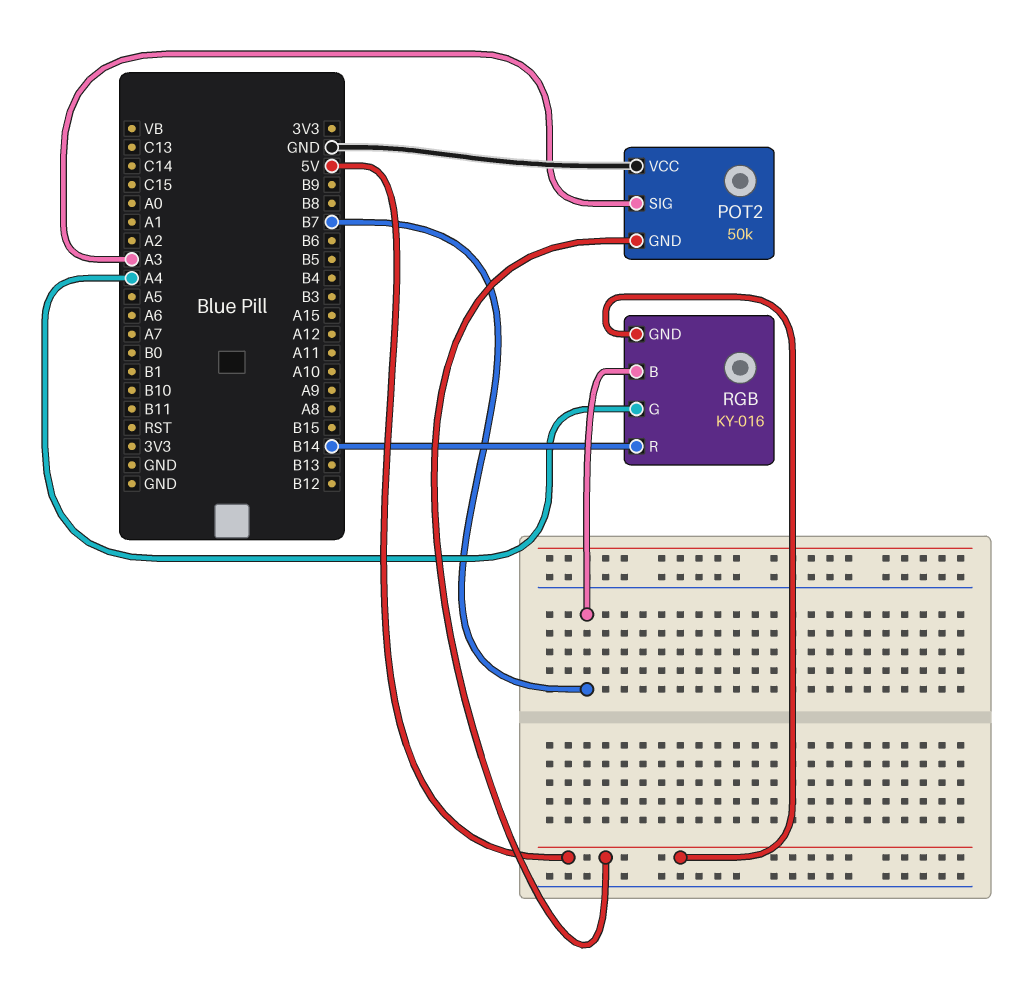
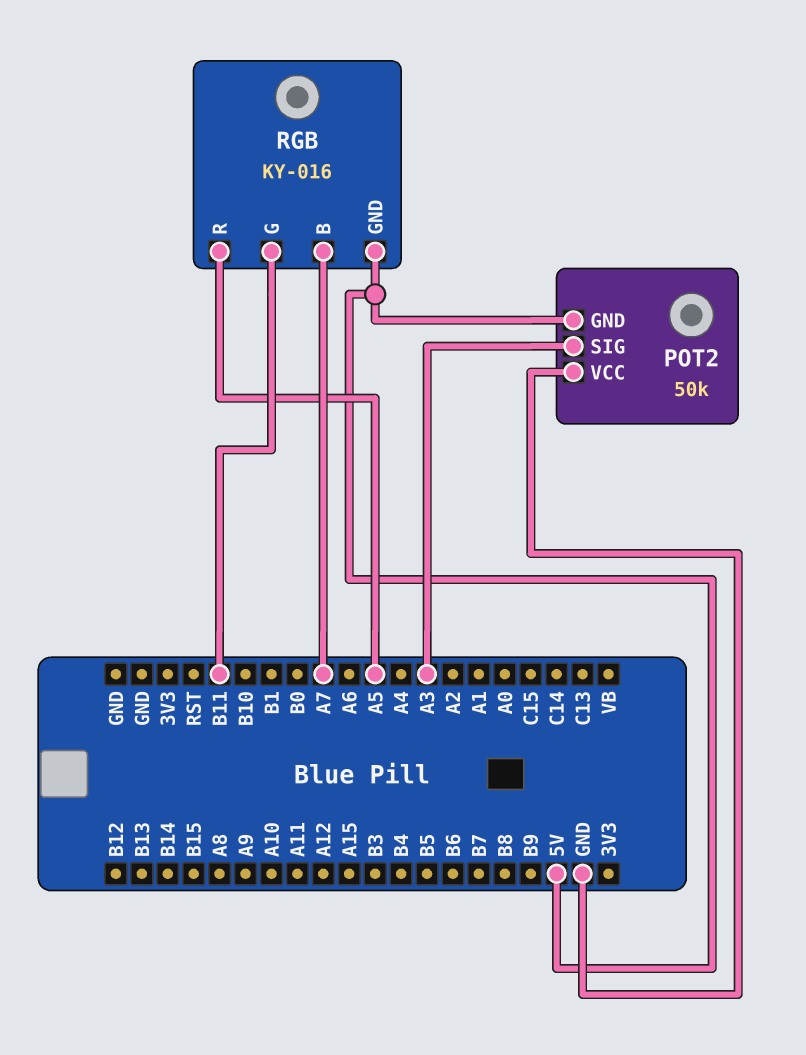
RGB pin B: B7 -> A7
RGB pin G: A4 -> B11
RGB pin R: B14 -> A5

